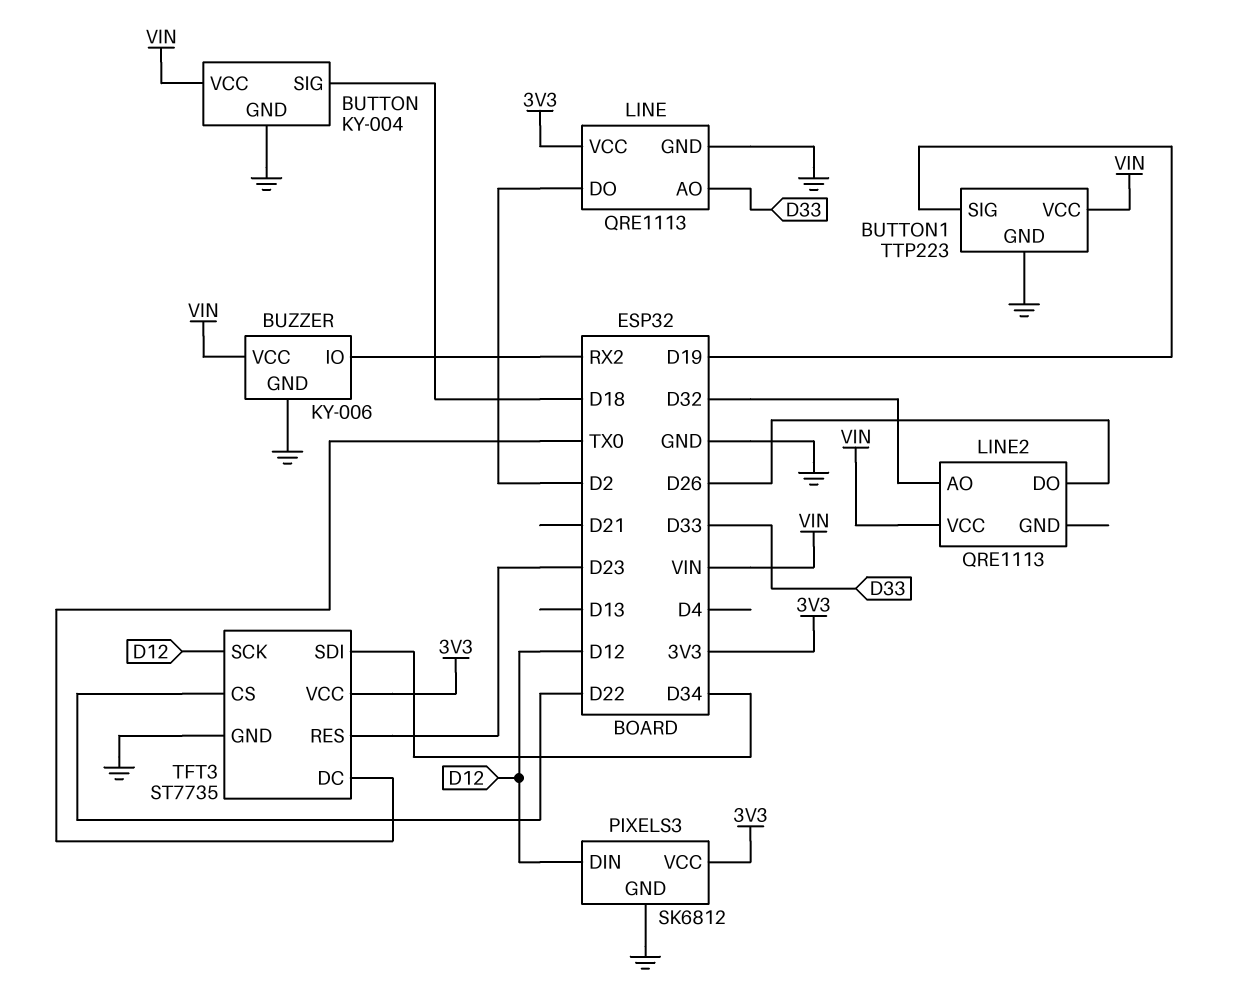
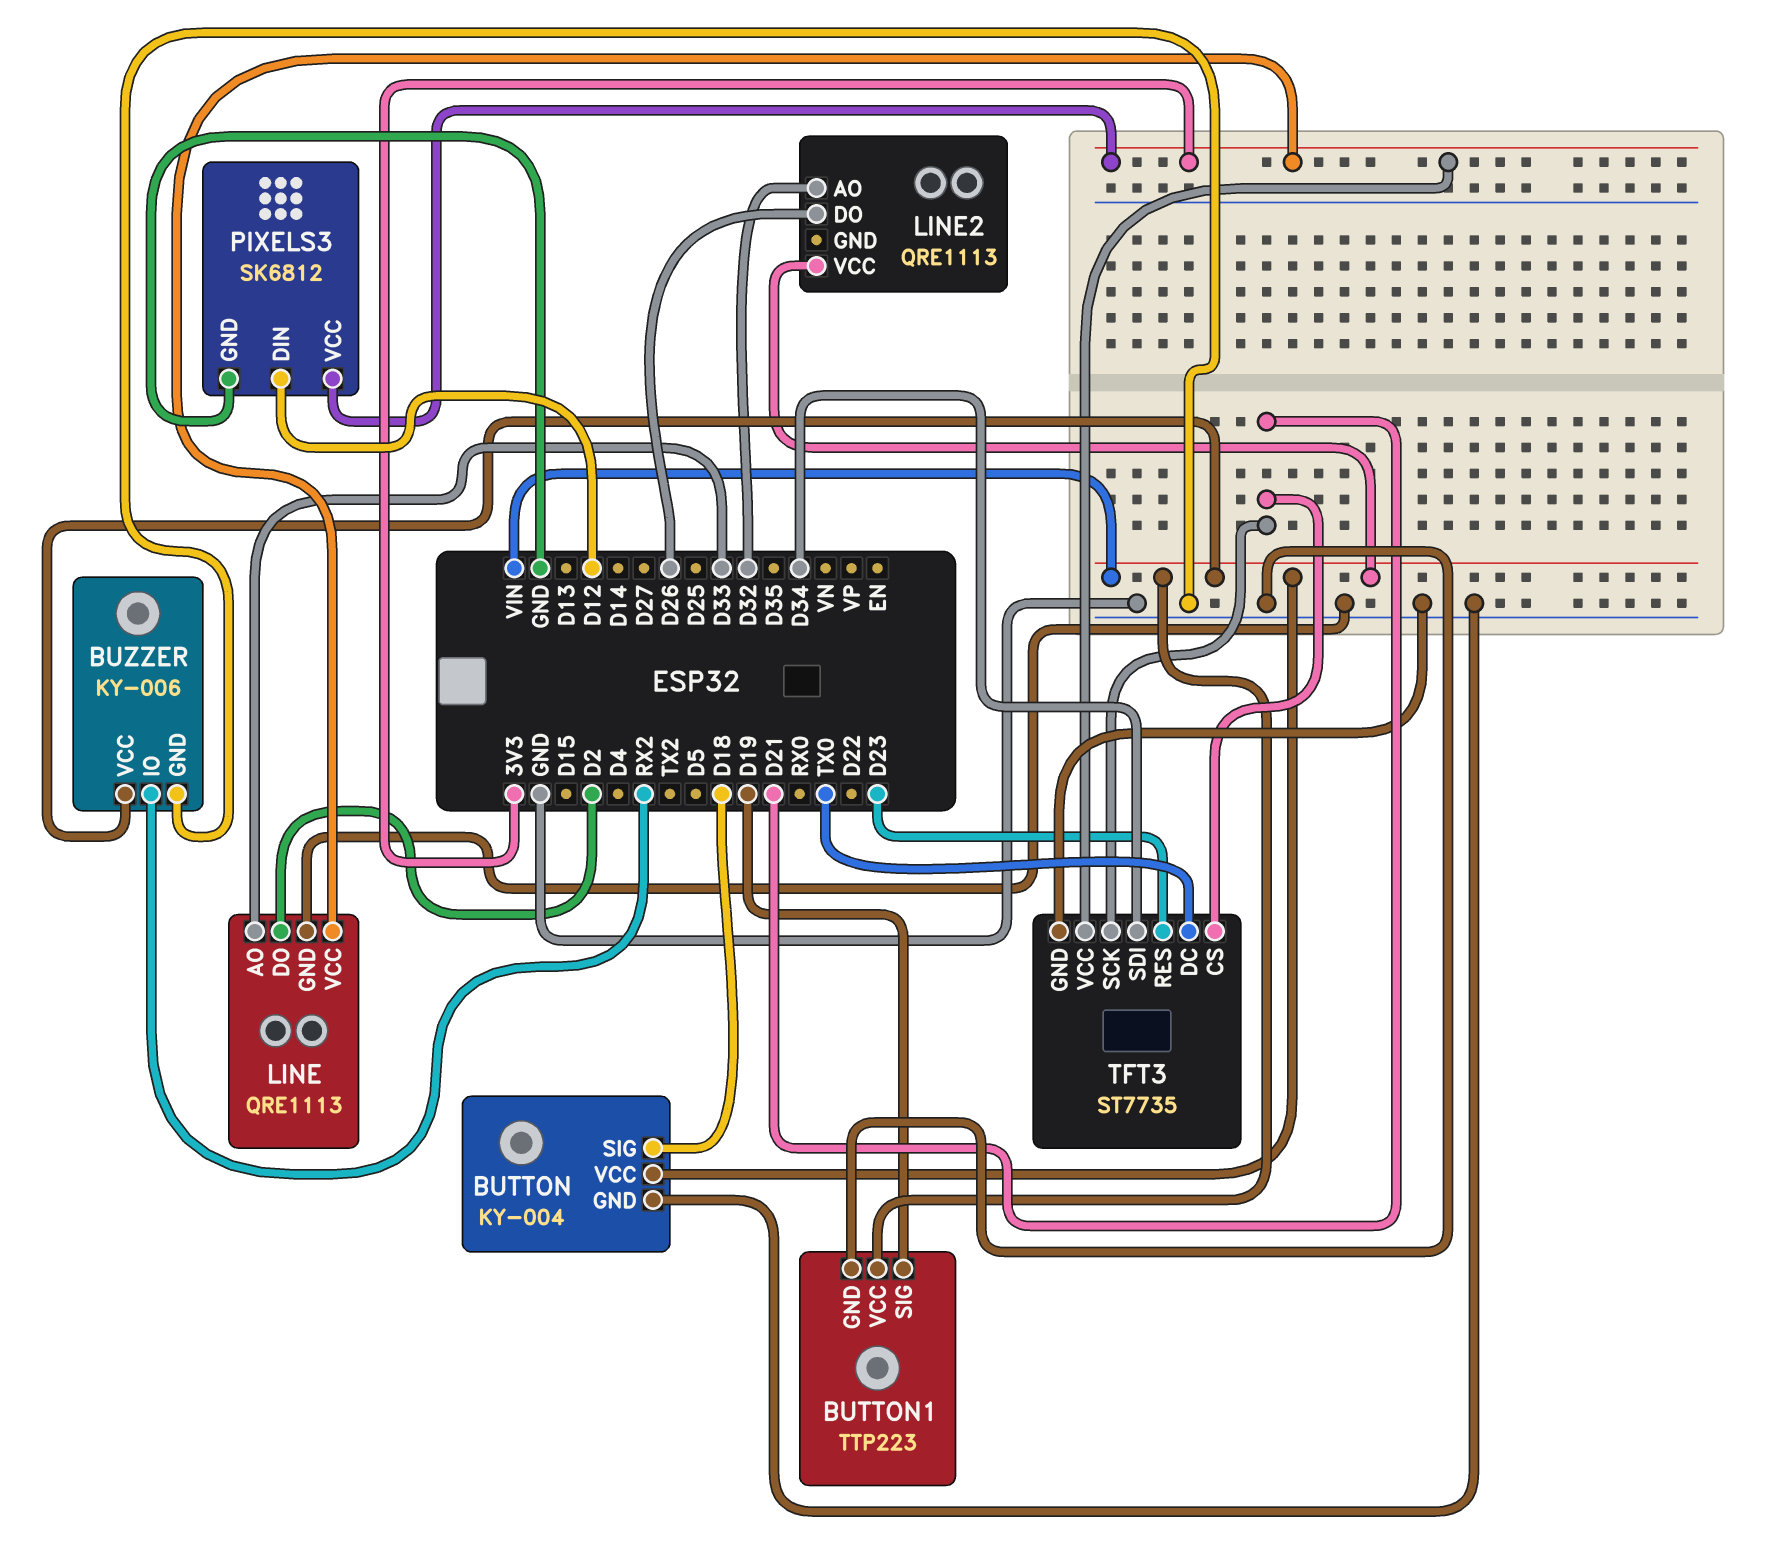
TFT3 pin CS: D22 -> D21
TFT3 pin SCK: D12 -> D21

